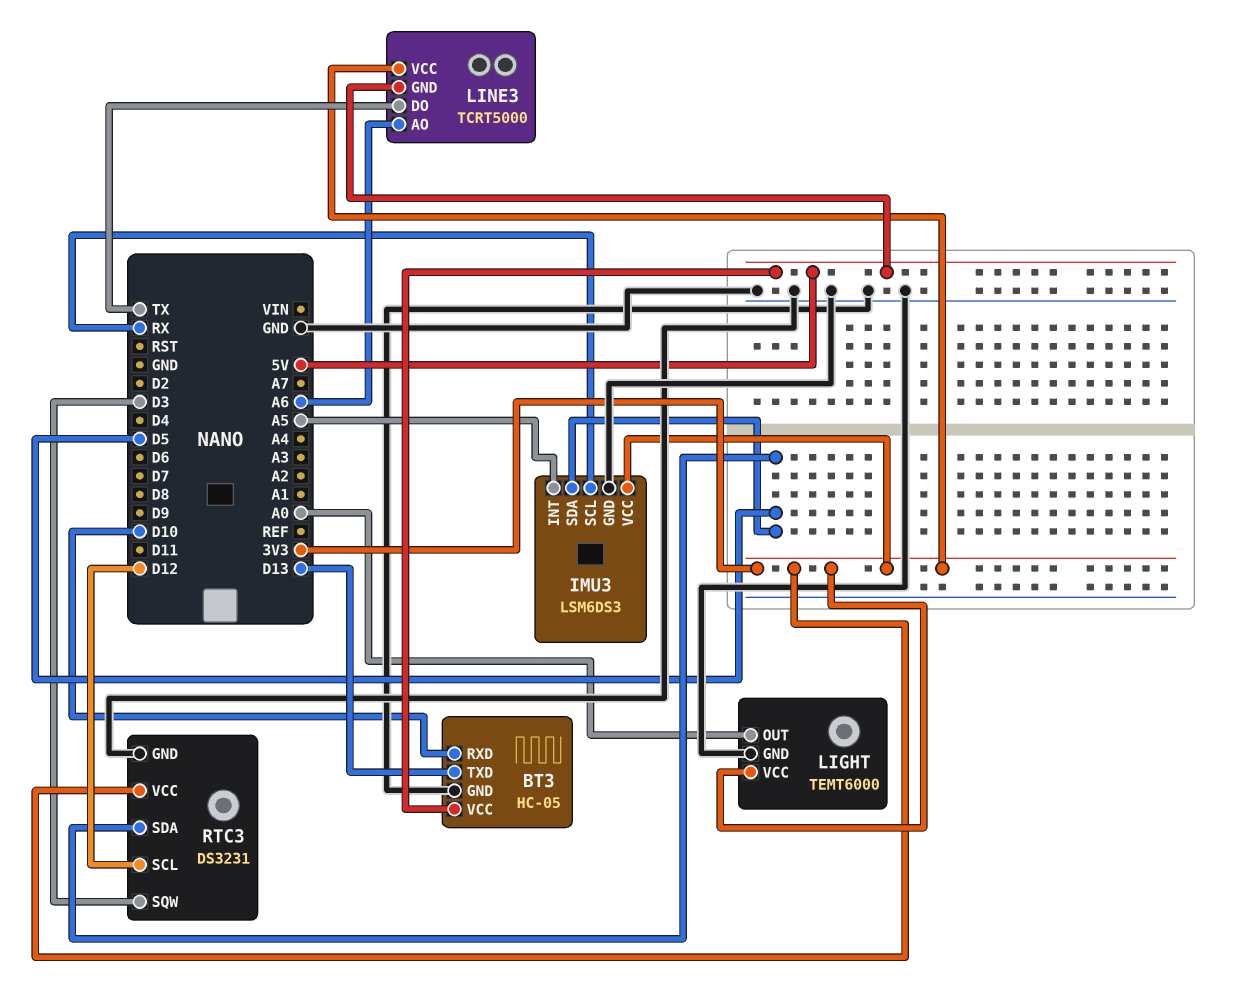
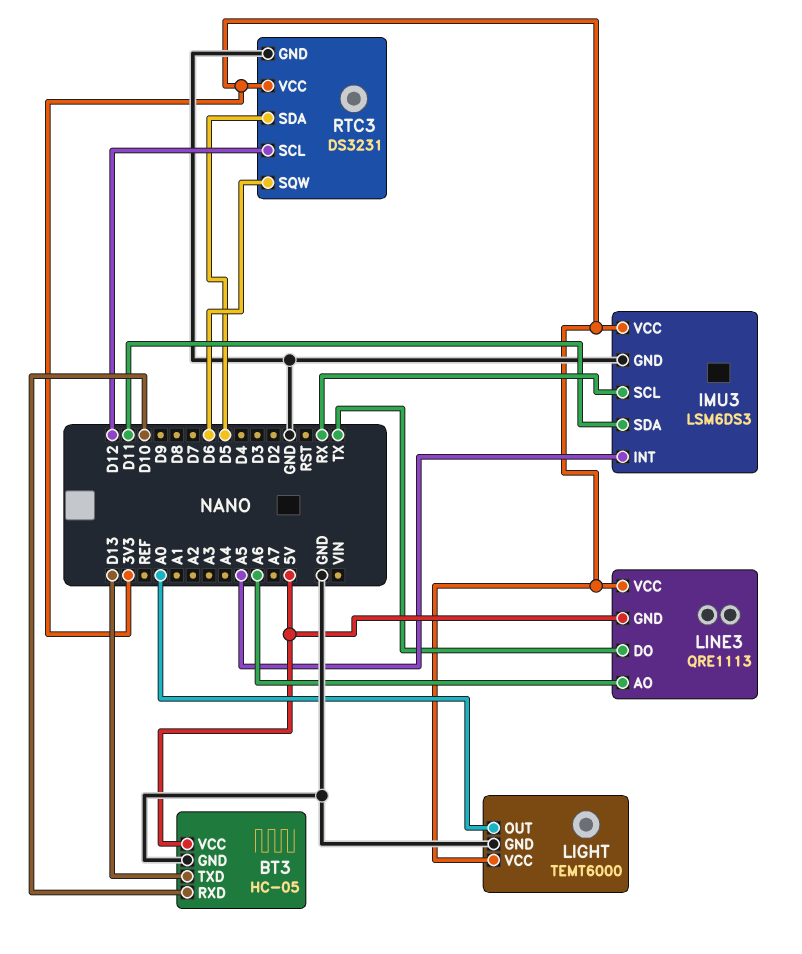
IMU3 pin SDA: D5 -> D11
LINE3: TCRT5000 -> QRE1113
RTC3 pin SQW: D3 -> D6

